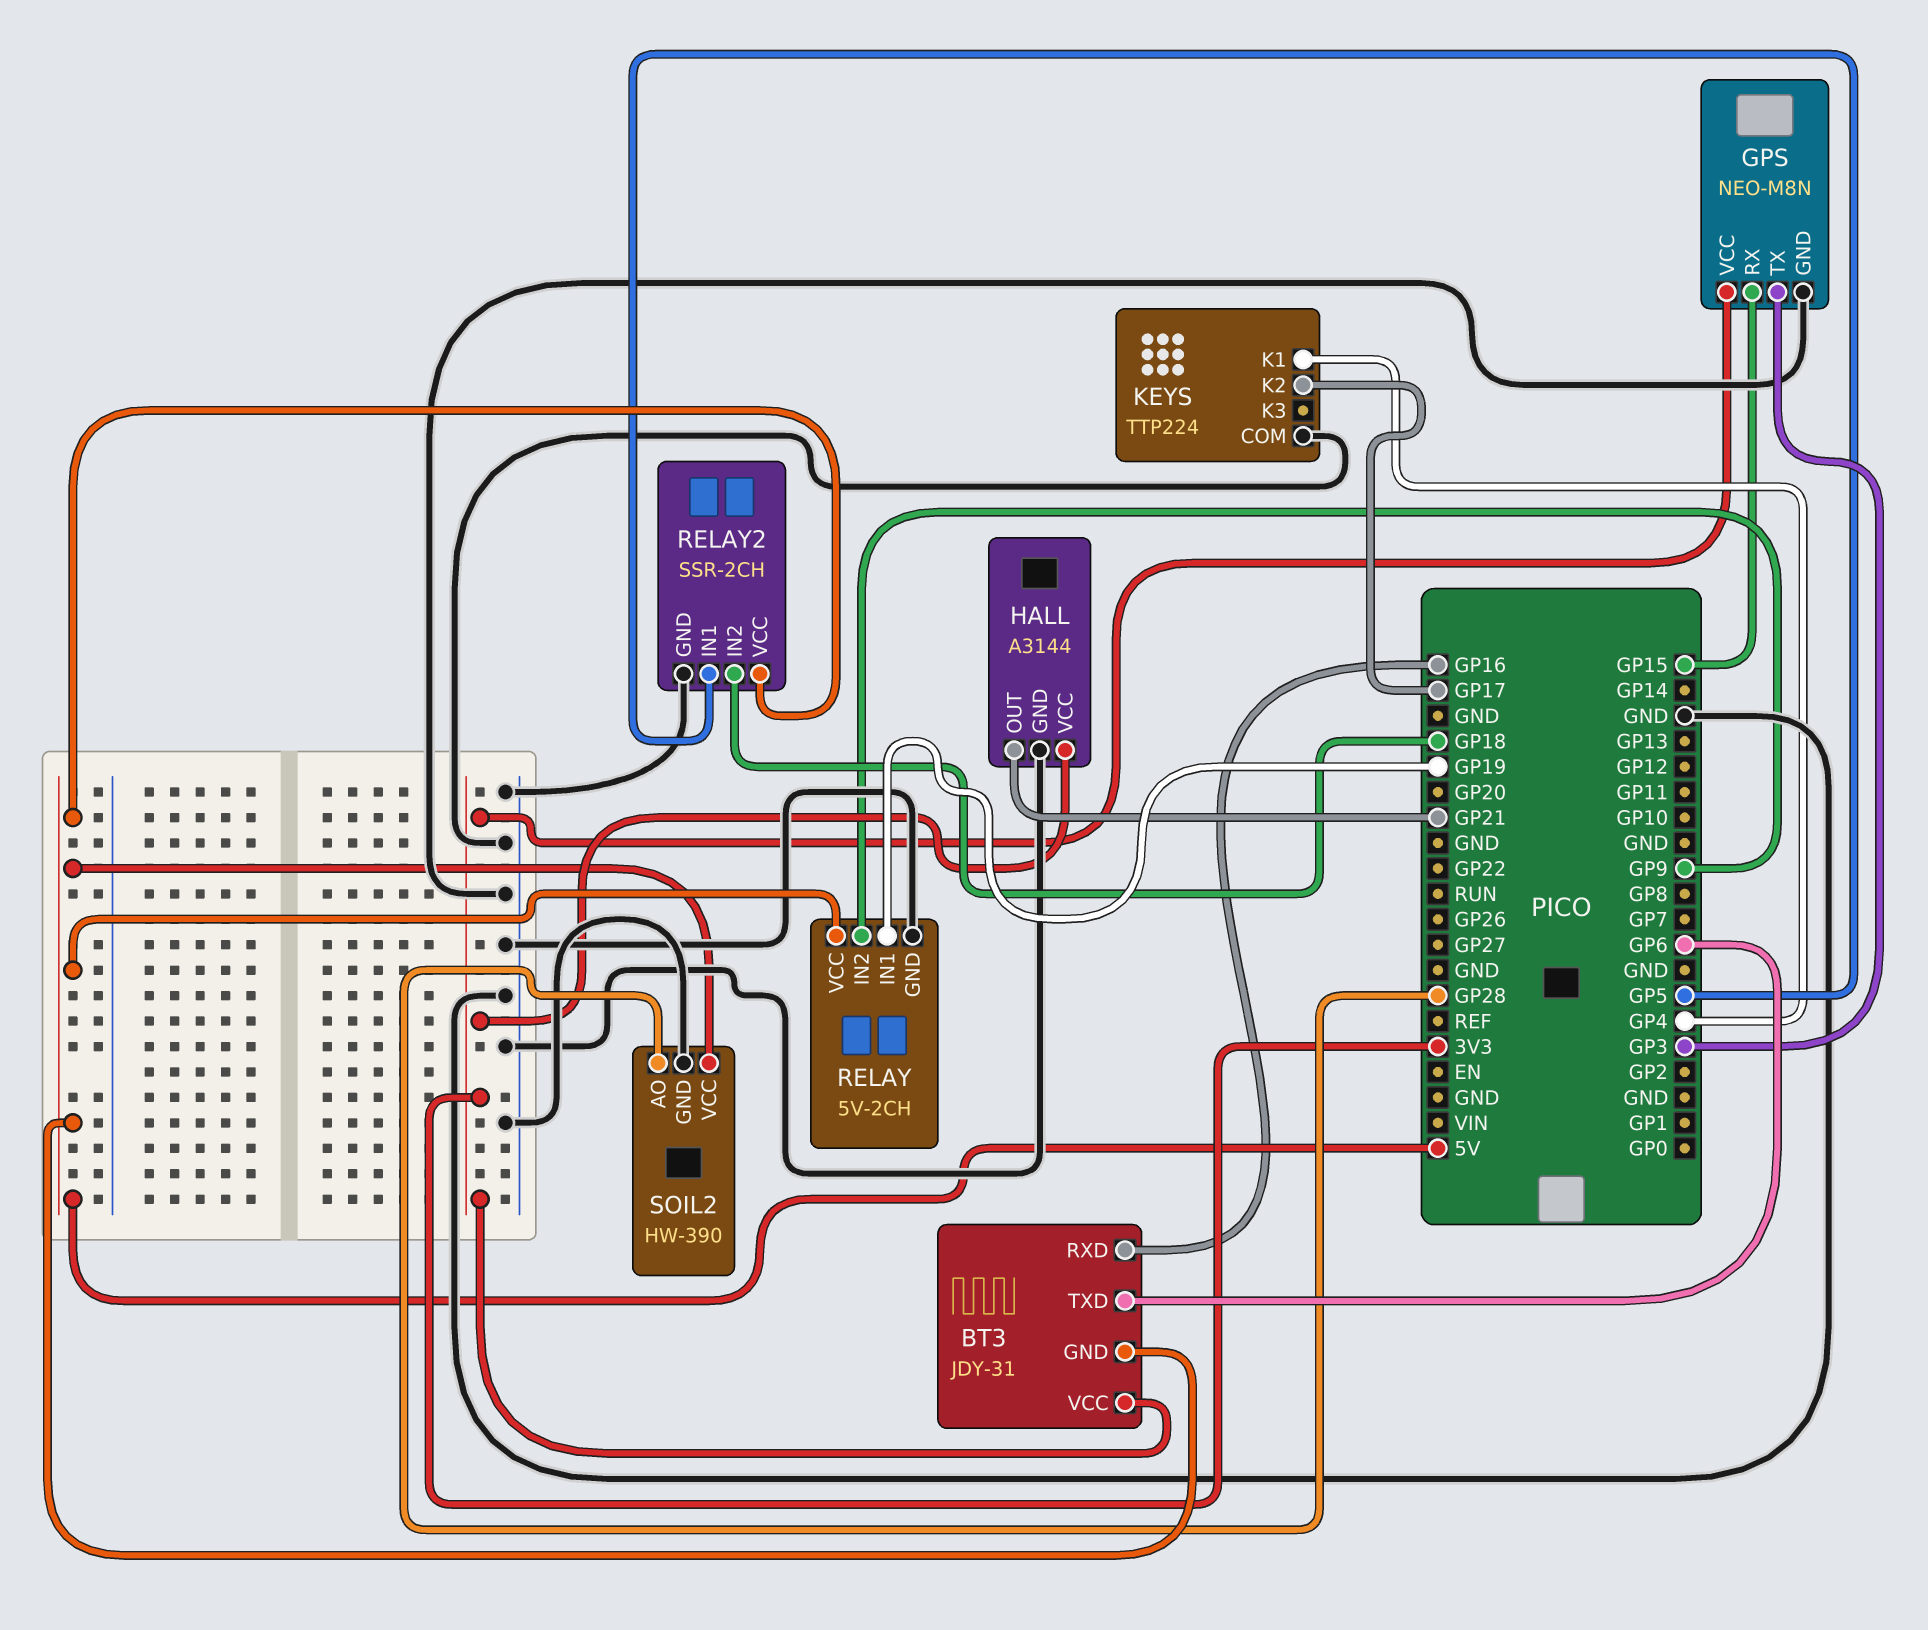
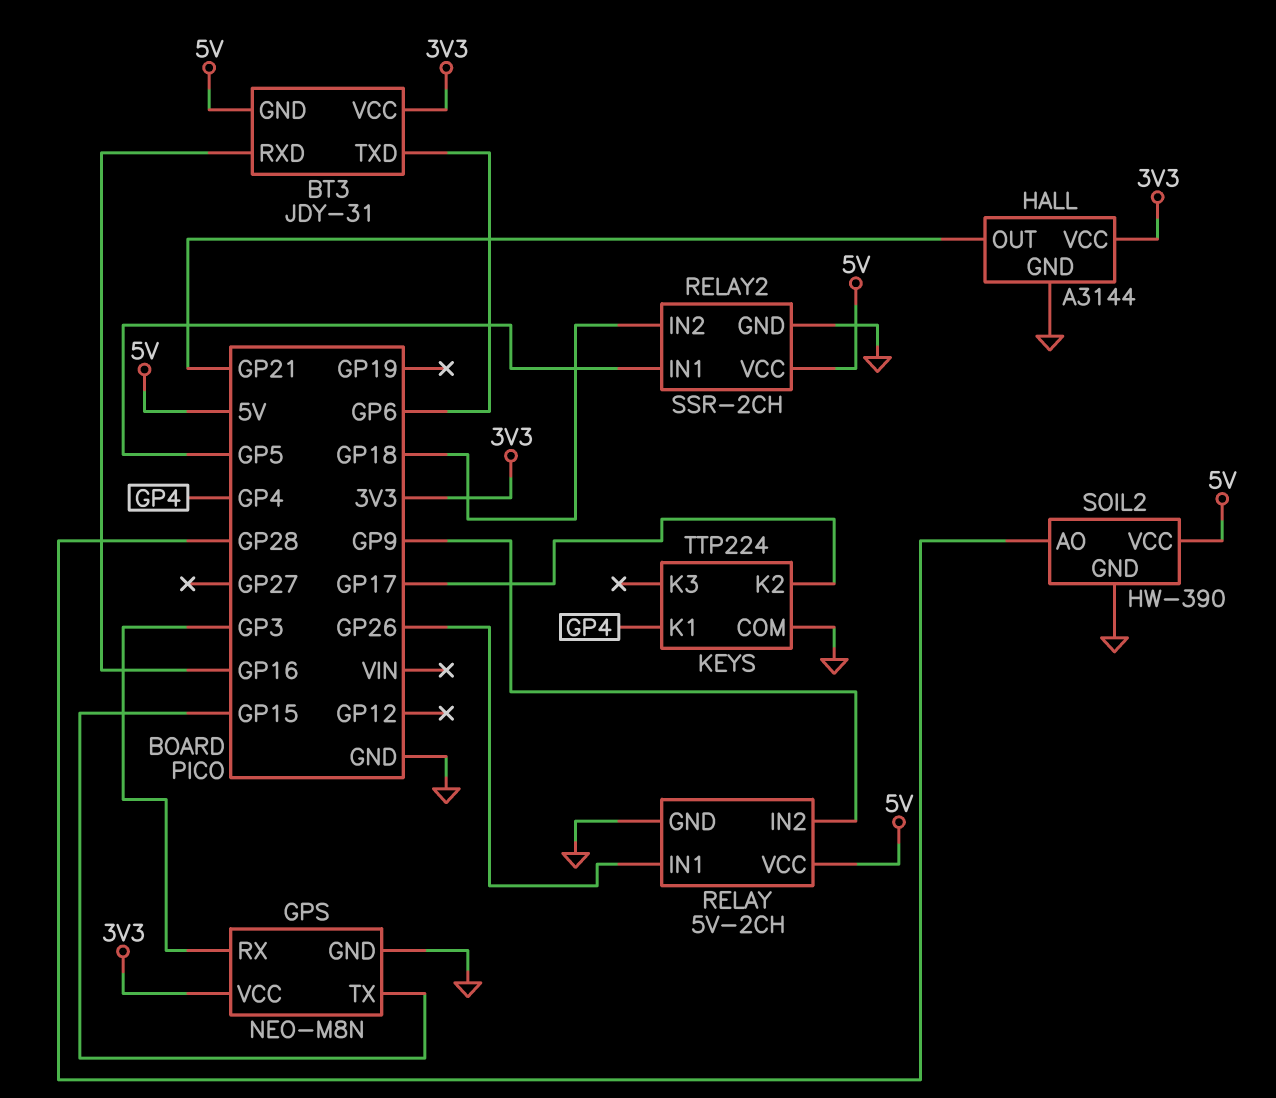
GPS pin RX: GP15 -> GP3
GPS pin TX: GP3 -> GP15
RELAY pin IN1: GP19 -> GP26

